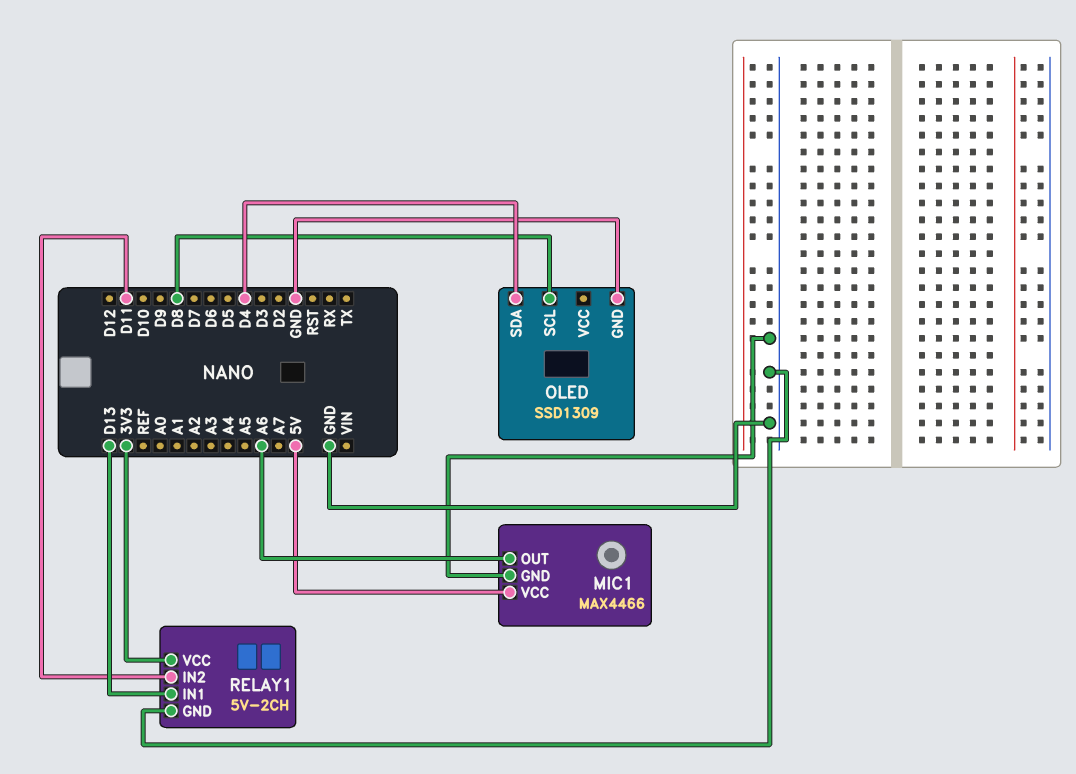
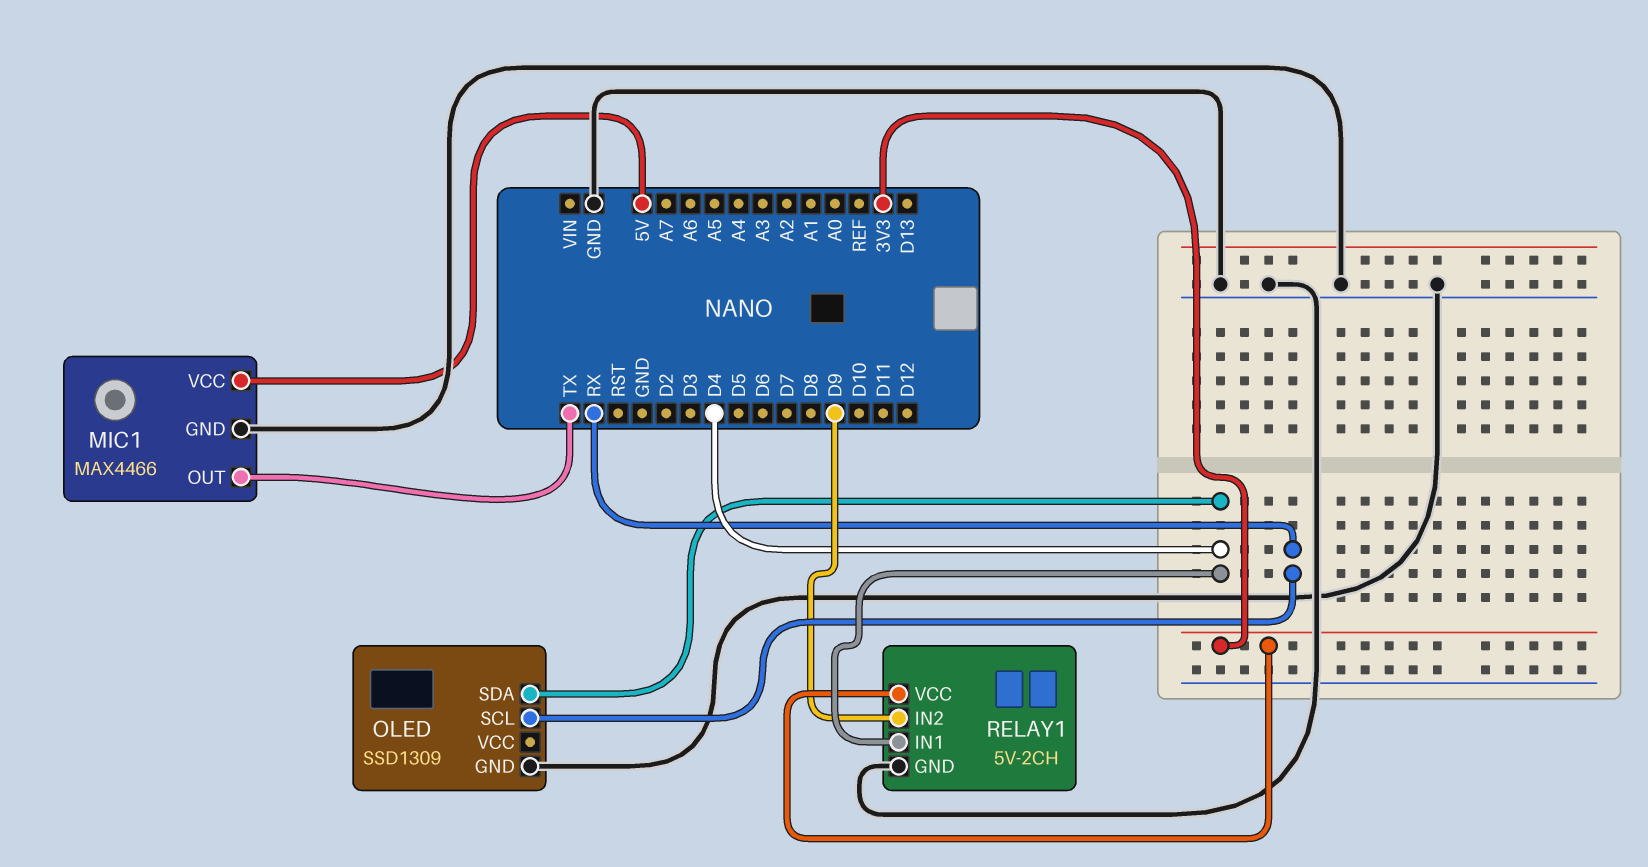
MIC1 pin OUT: A6 -> TX
OLED pin SCL: D8 -> RX
RELAY1 pin IN1: D13 -> D4
RELAY1 pin IN2: D11 -> D9

